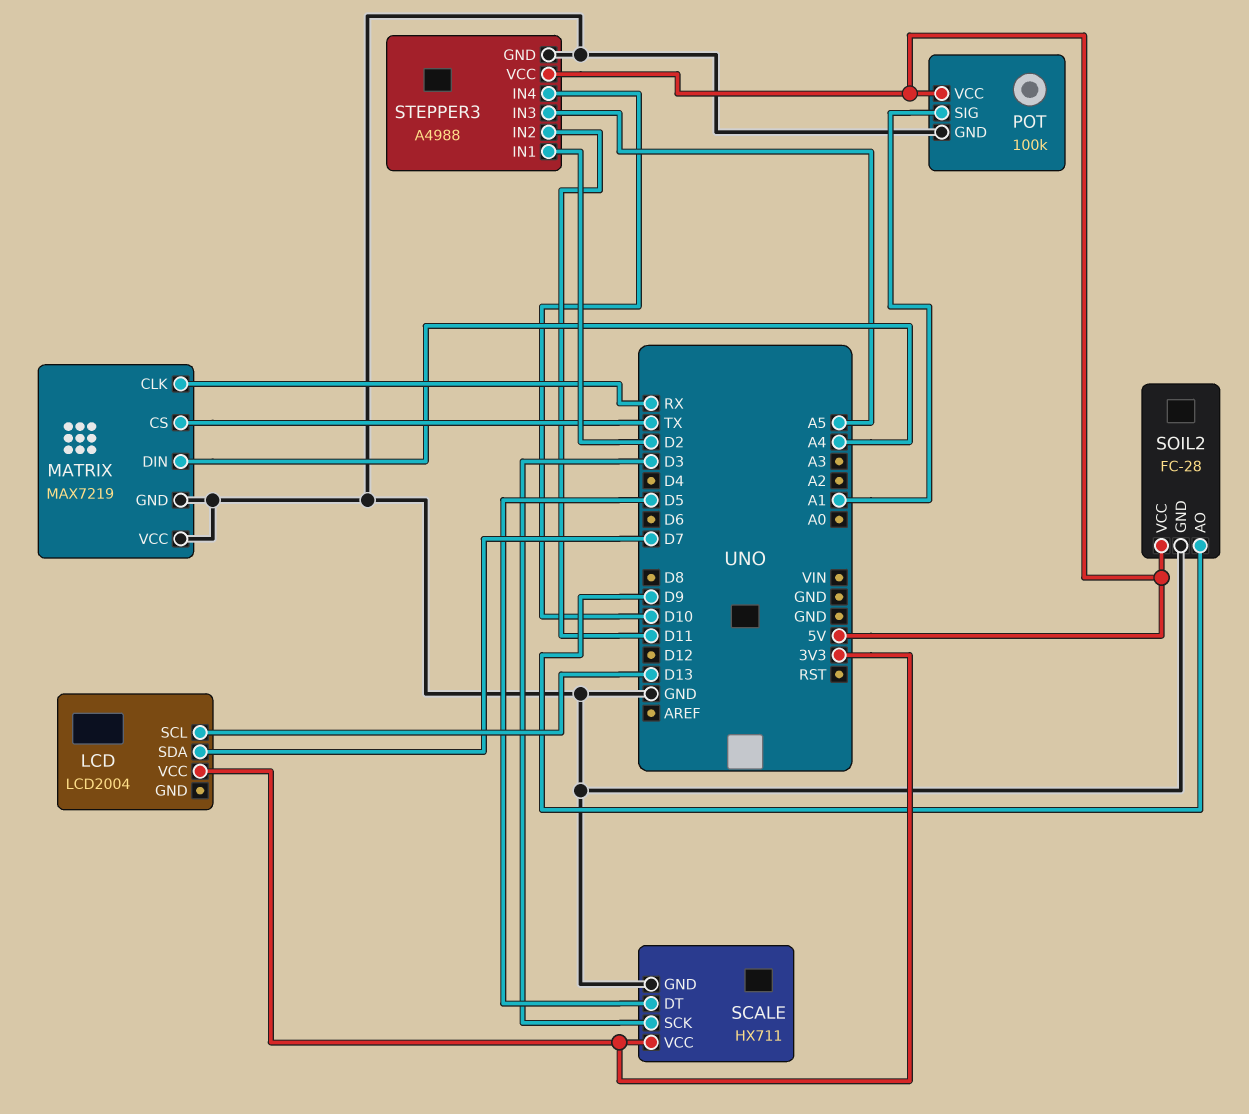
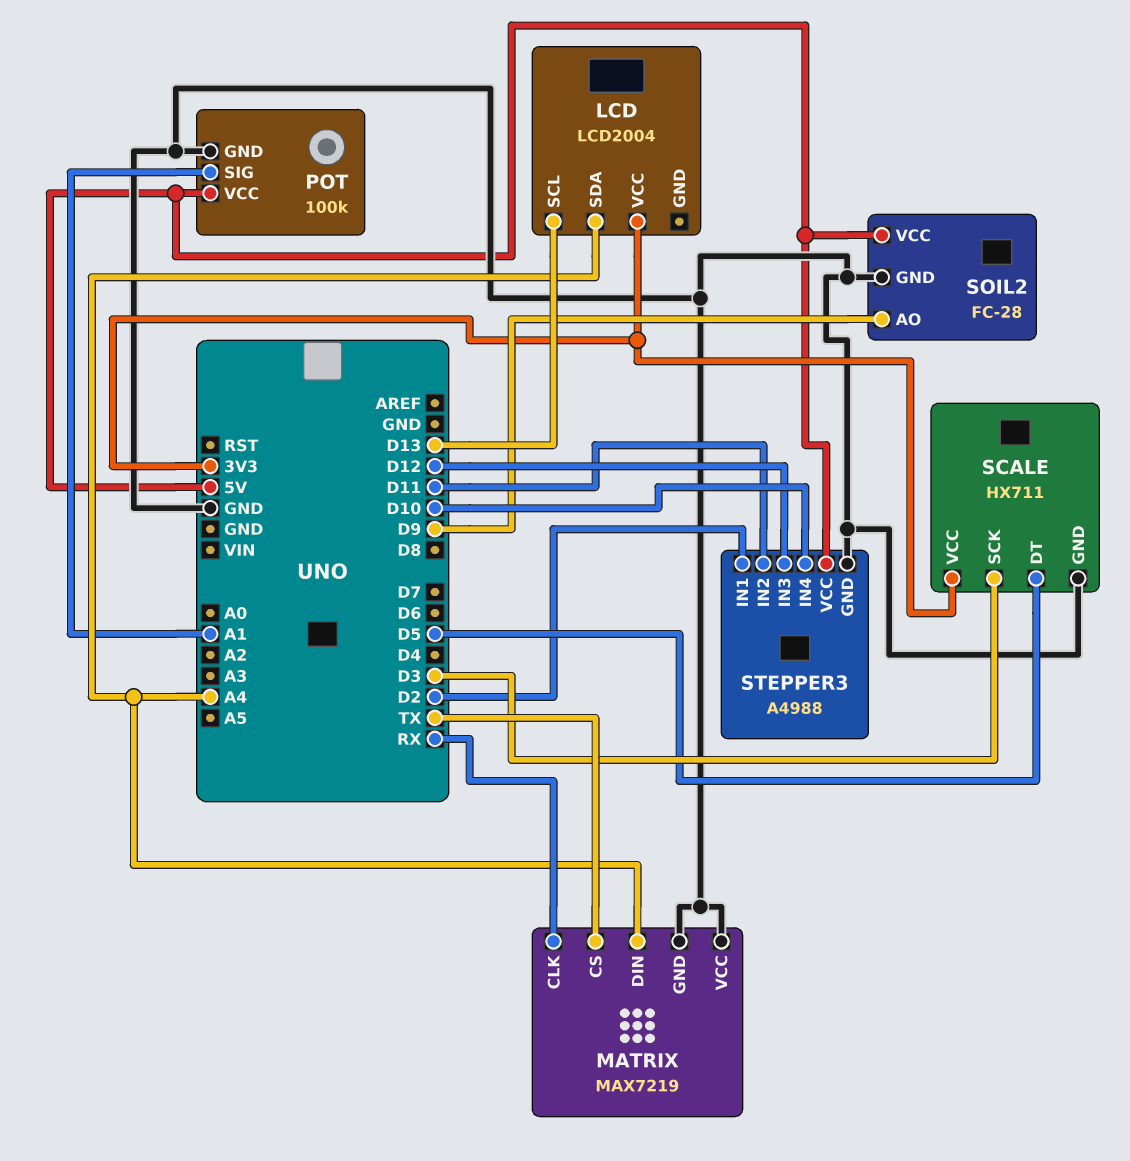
LCD pin SDA: D7 -> A4
STEPPER3 pin IN3: A5 -> D12

